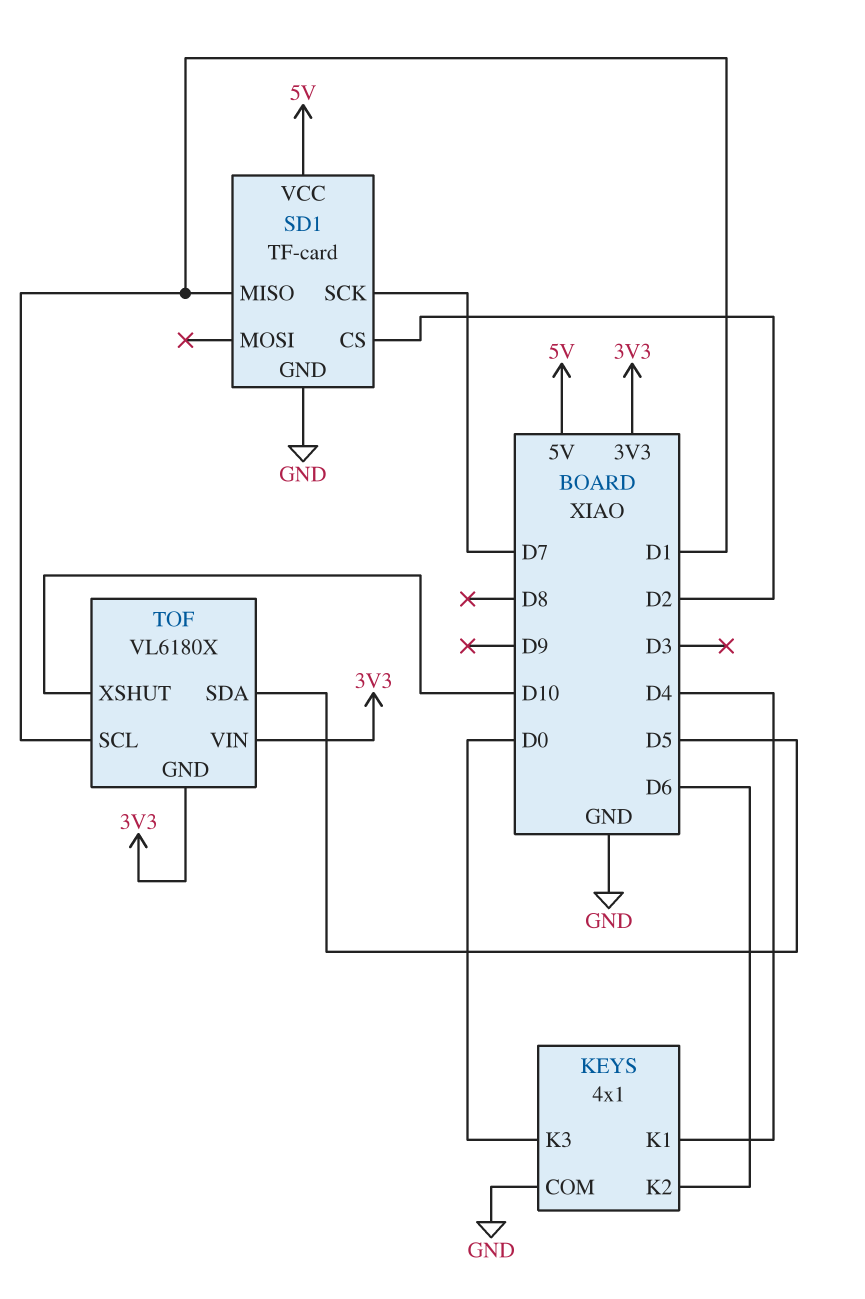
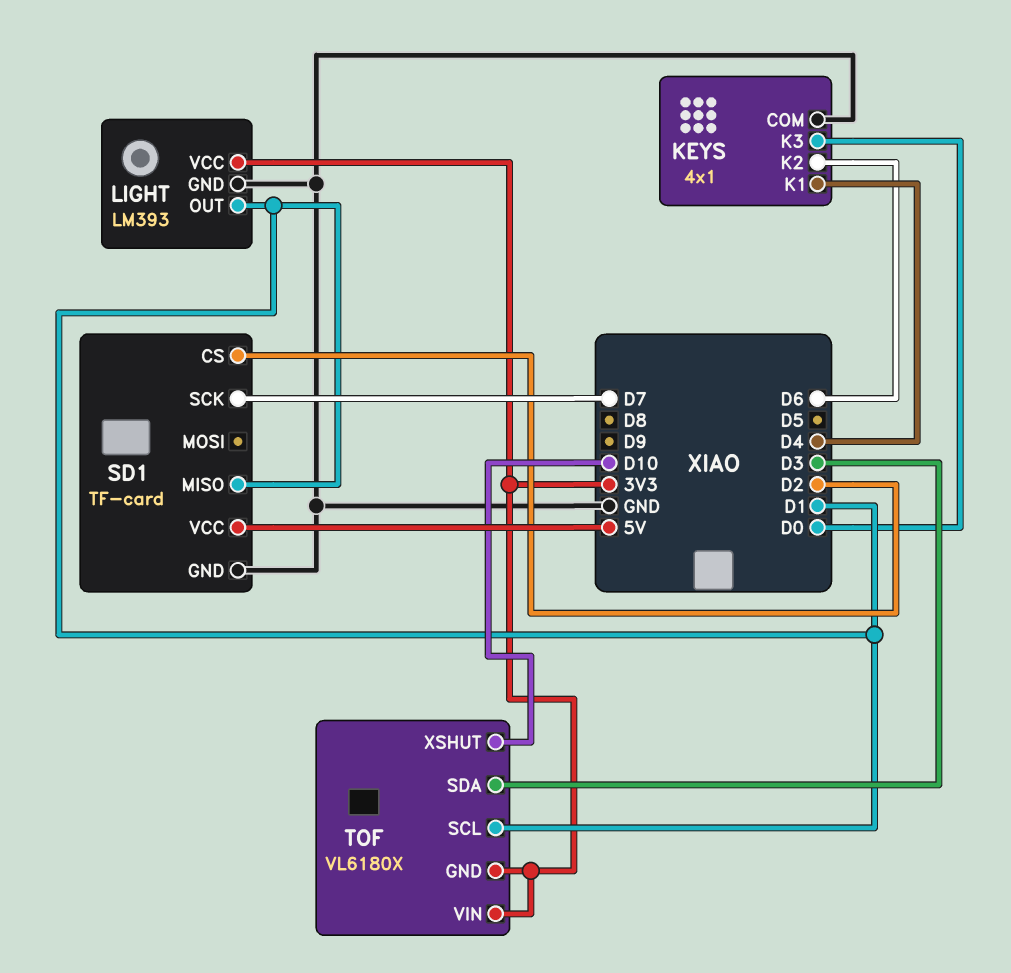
LIGHT: none -> LM393
LIGHT pin GND: none -> GND
LIGHT pin OUT: none -> D1
LIGHT pin VCC: none -> 3V3
TOF pin SDA: D5 -> D3

